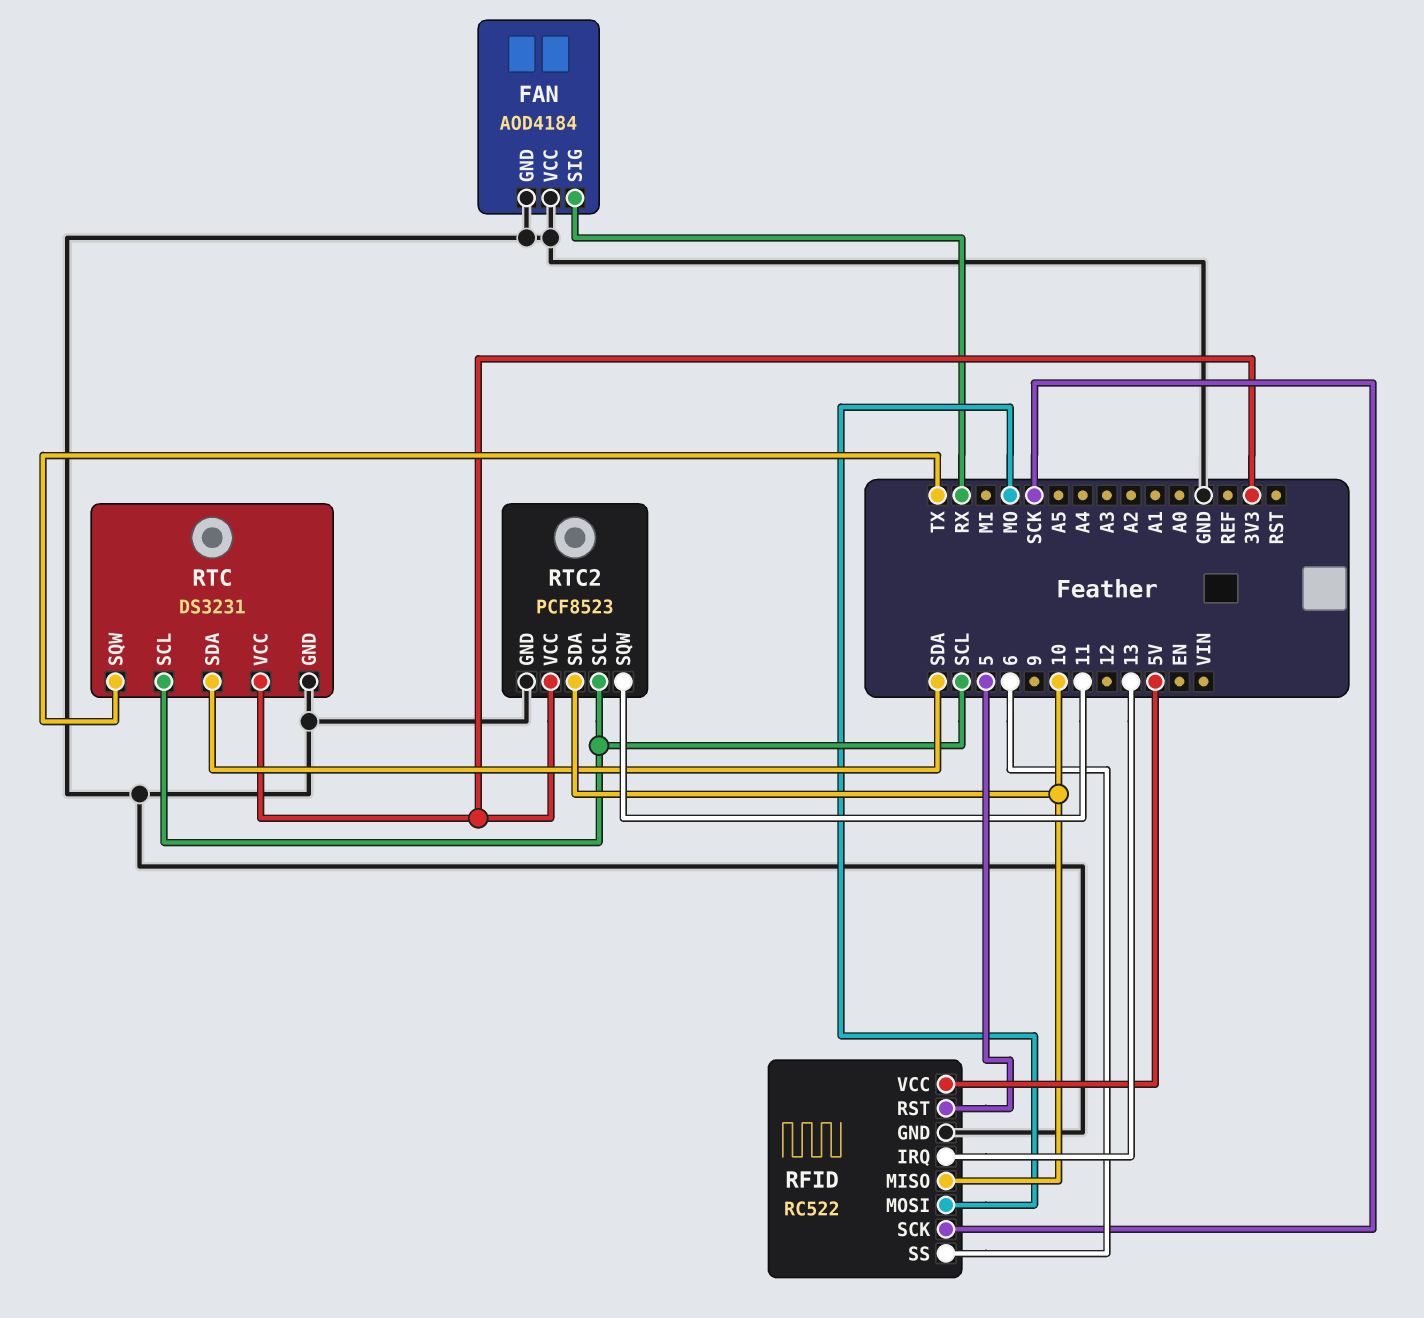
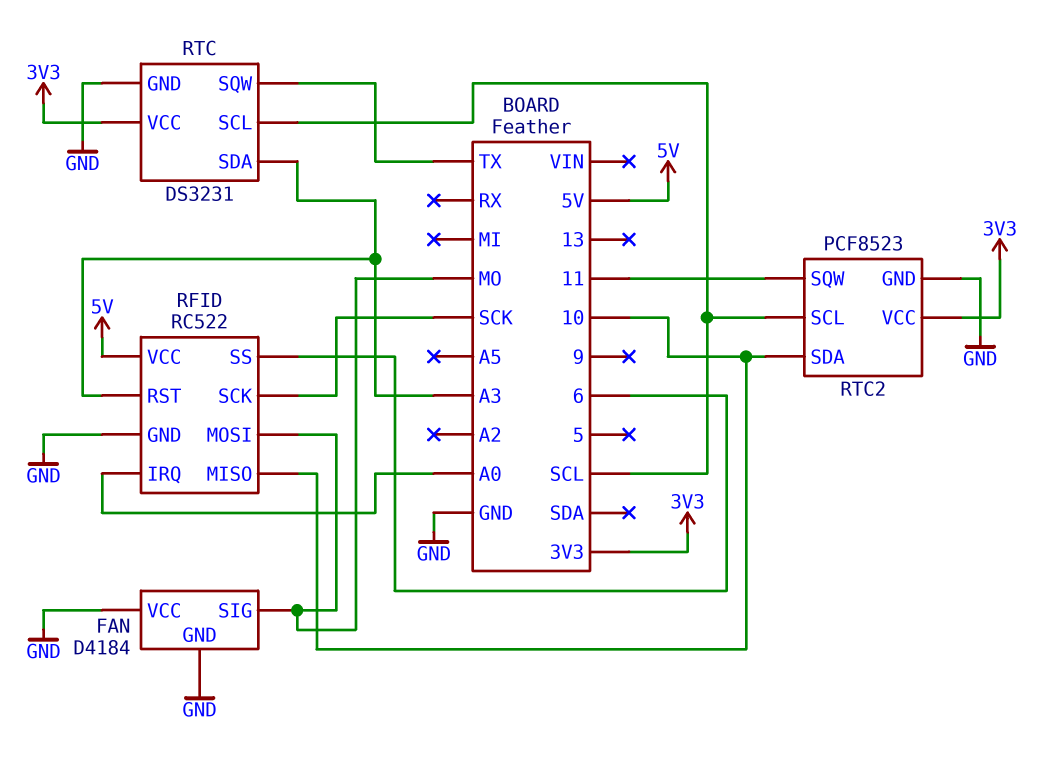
FAN: AOD4184 -> D4184
FAN pin SIG: RX -> MO
RFID pin IRQ: 13 -> A0
RFID pin RST: 5 -> A3
RTC pin SDA: SDA -> A3

